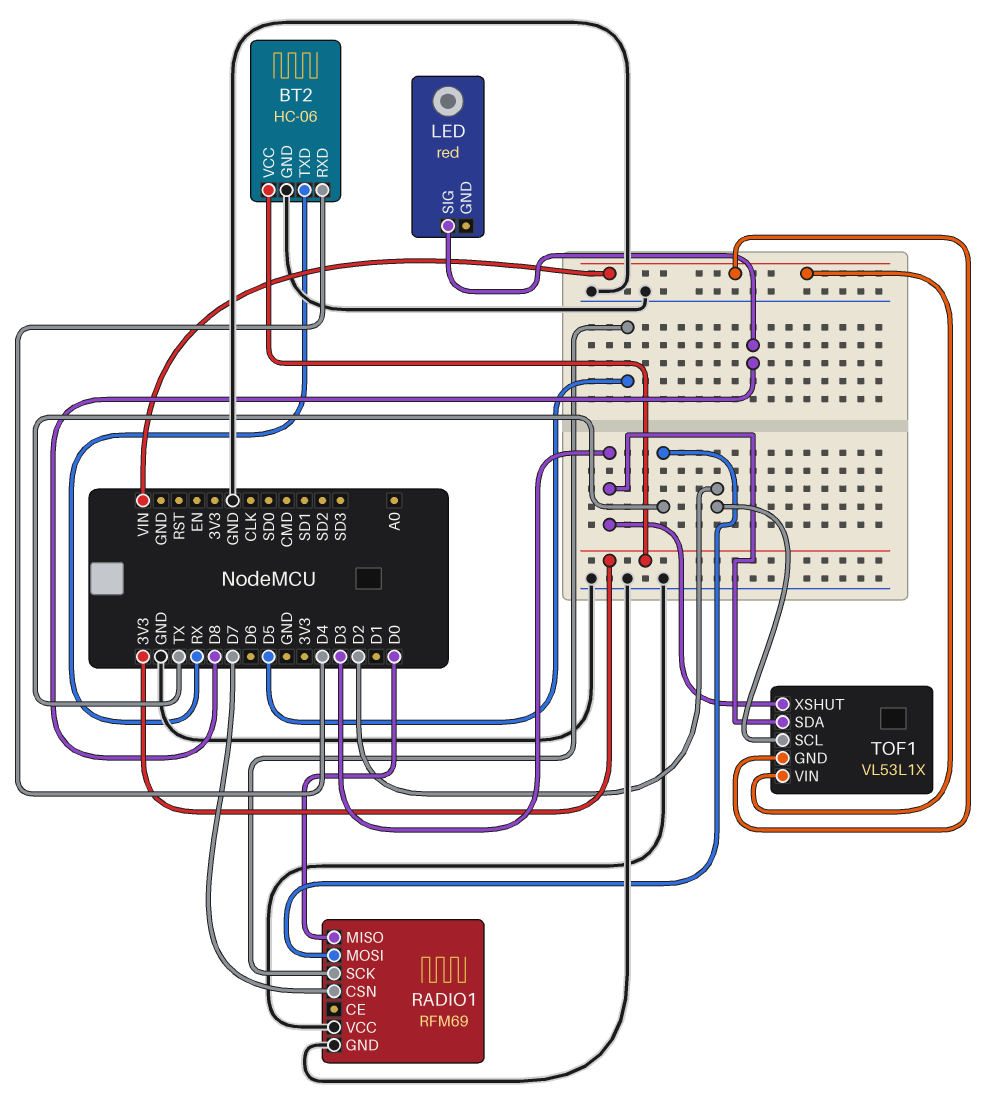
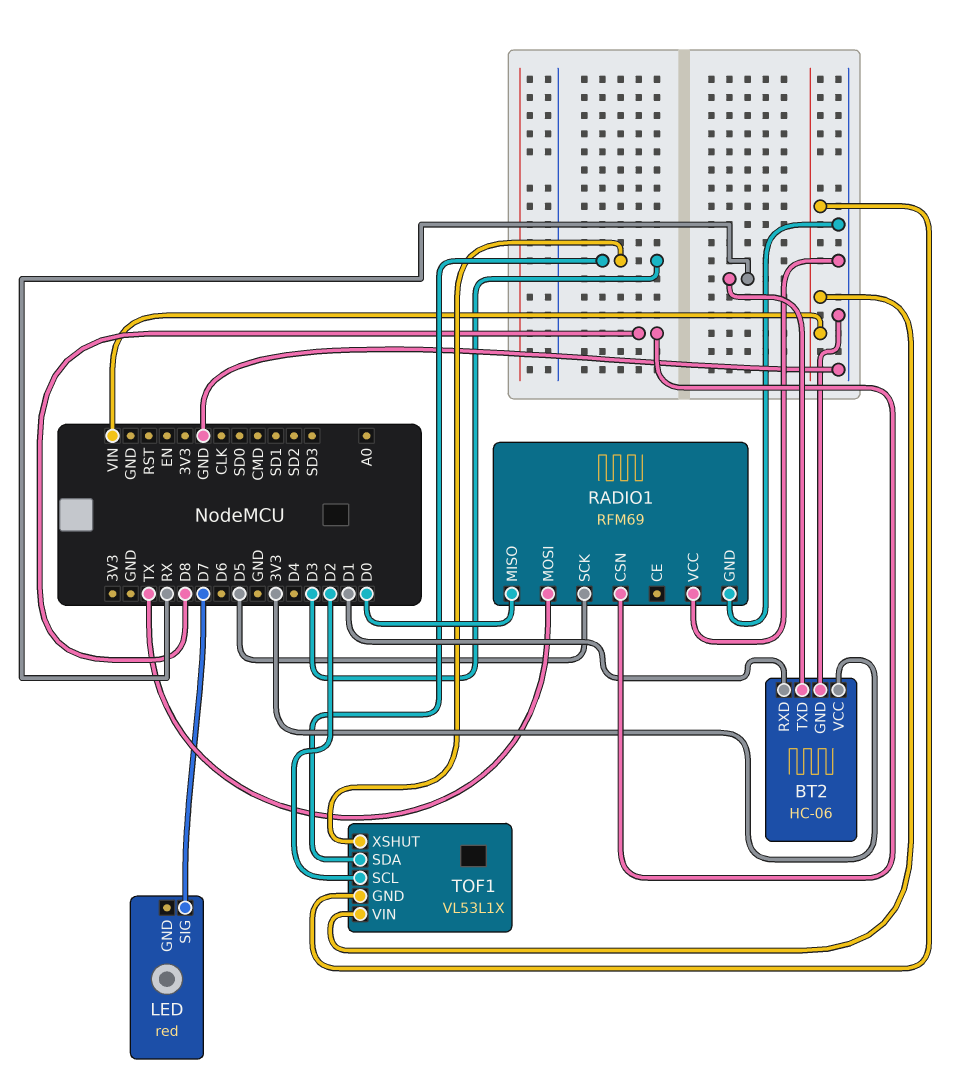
BT2 pin RXD: D4 -> D1
LED pin SIG: D8 -> D7
RADIO1 pin CSN: D7 -> D8

